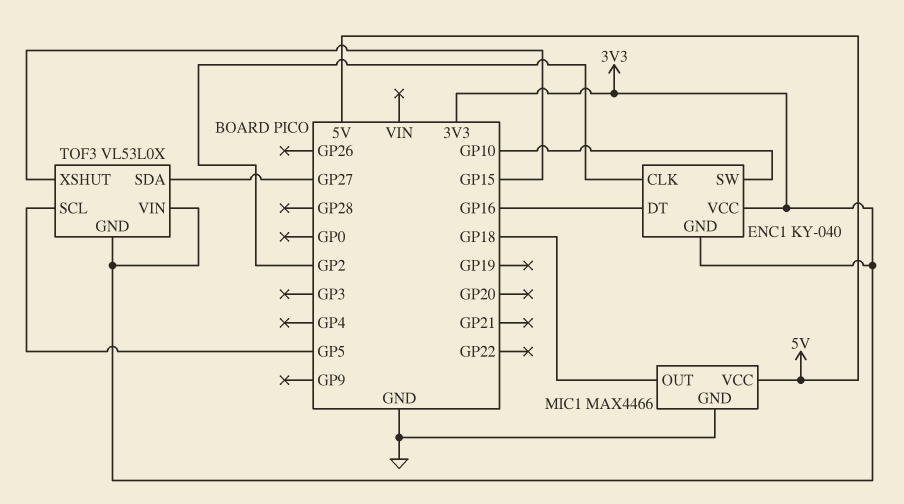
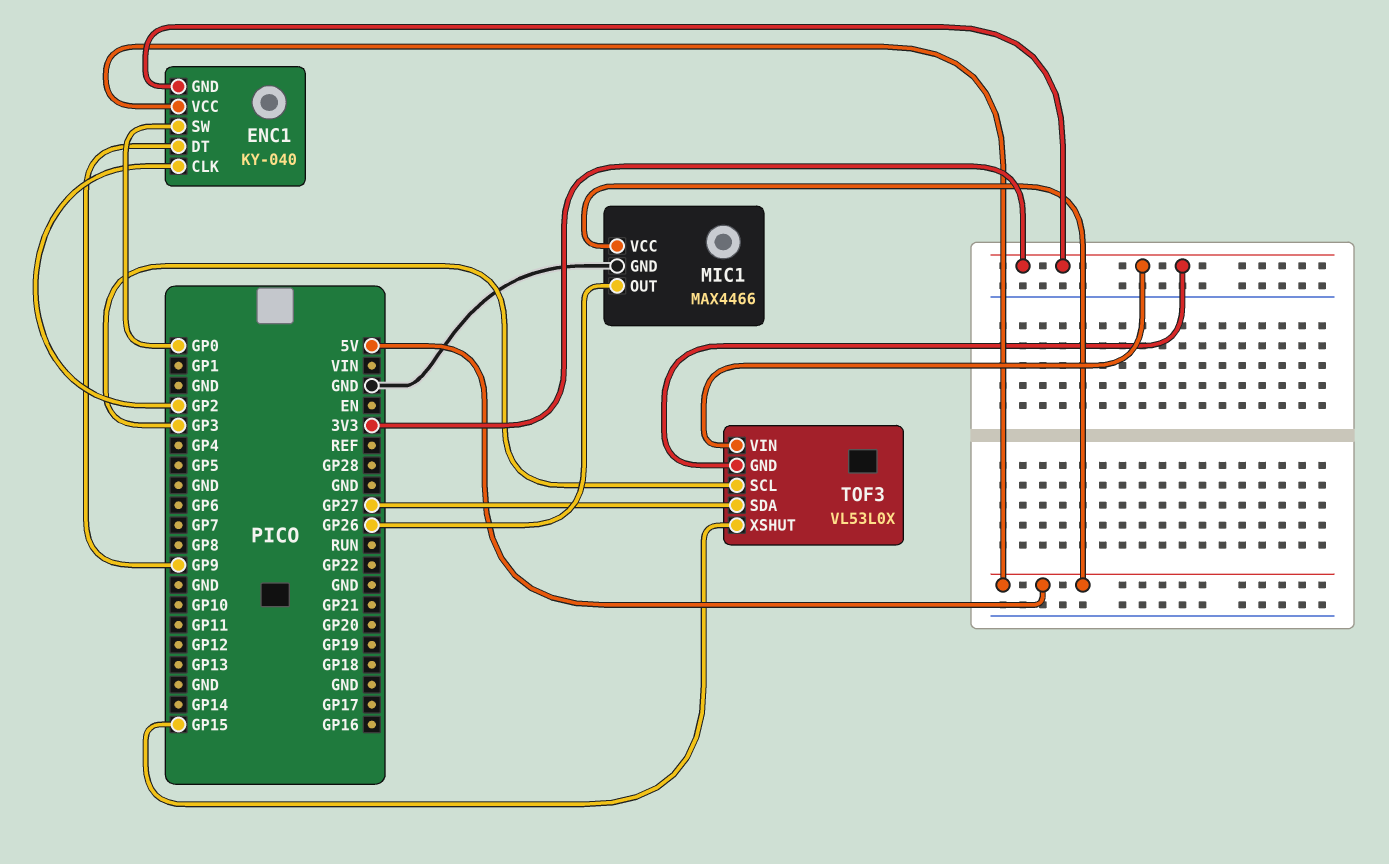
ENC1 pin DT: GP16 -> GP9
ENC1 pin SW: GP10 -> GP0
ENC1 pin VCC: 3V3 -> 5V
MIC1 pin OUT: GP18 -> GP26
TOF3 pin SCL: GP5 -> GP3

